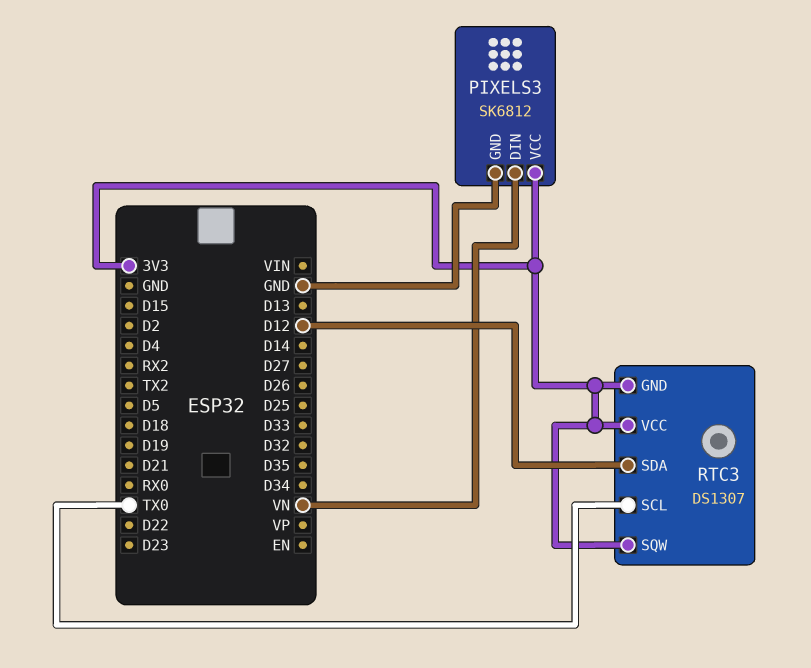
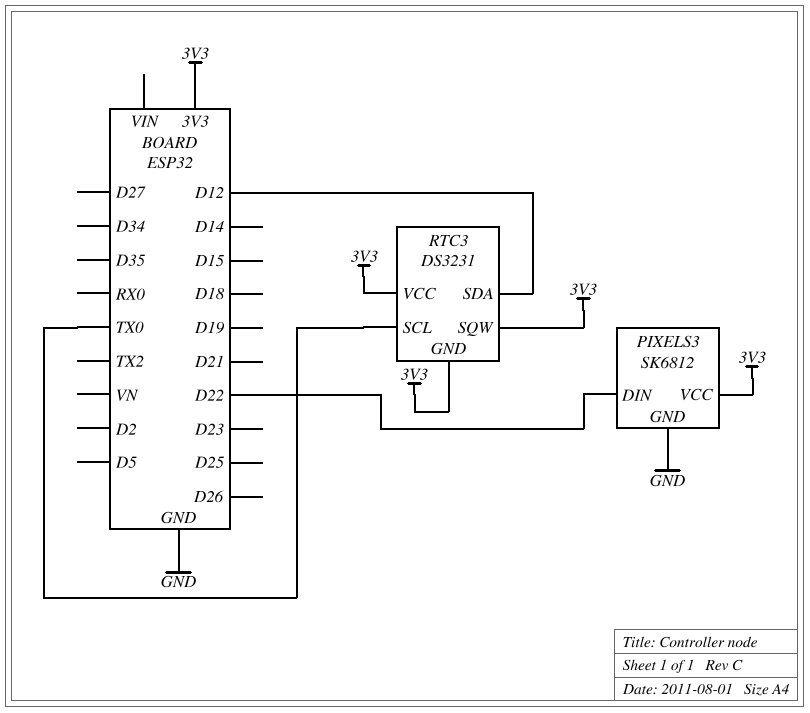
PIXELS3 pin DIN: VN -> D22
RTC3: DS1307 -> DS3231

